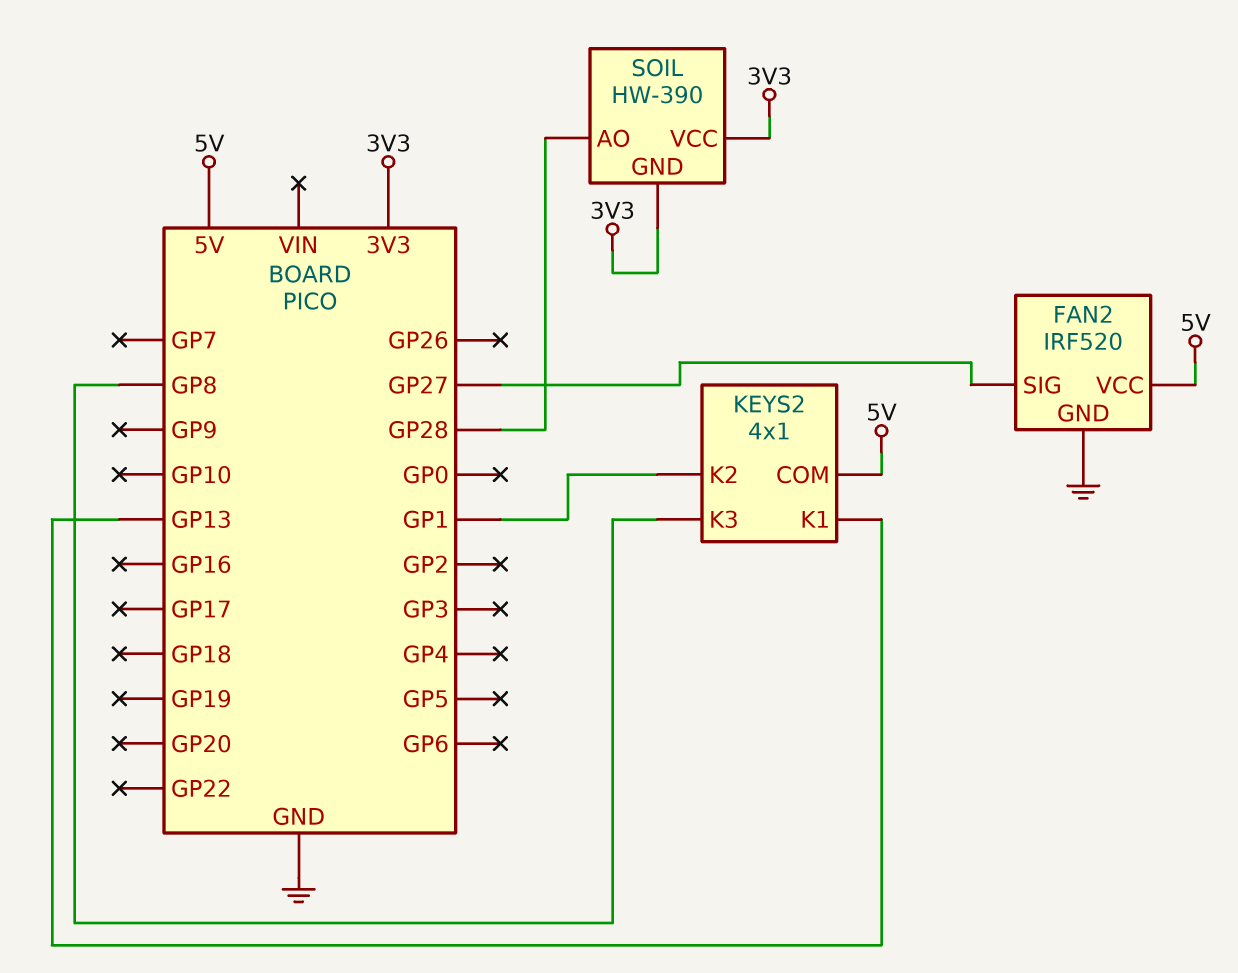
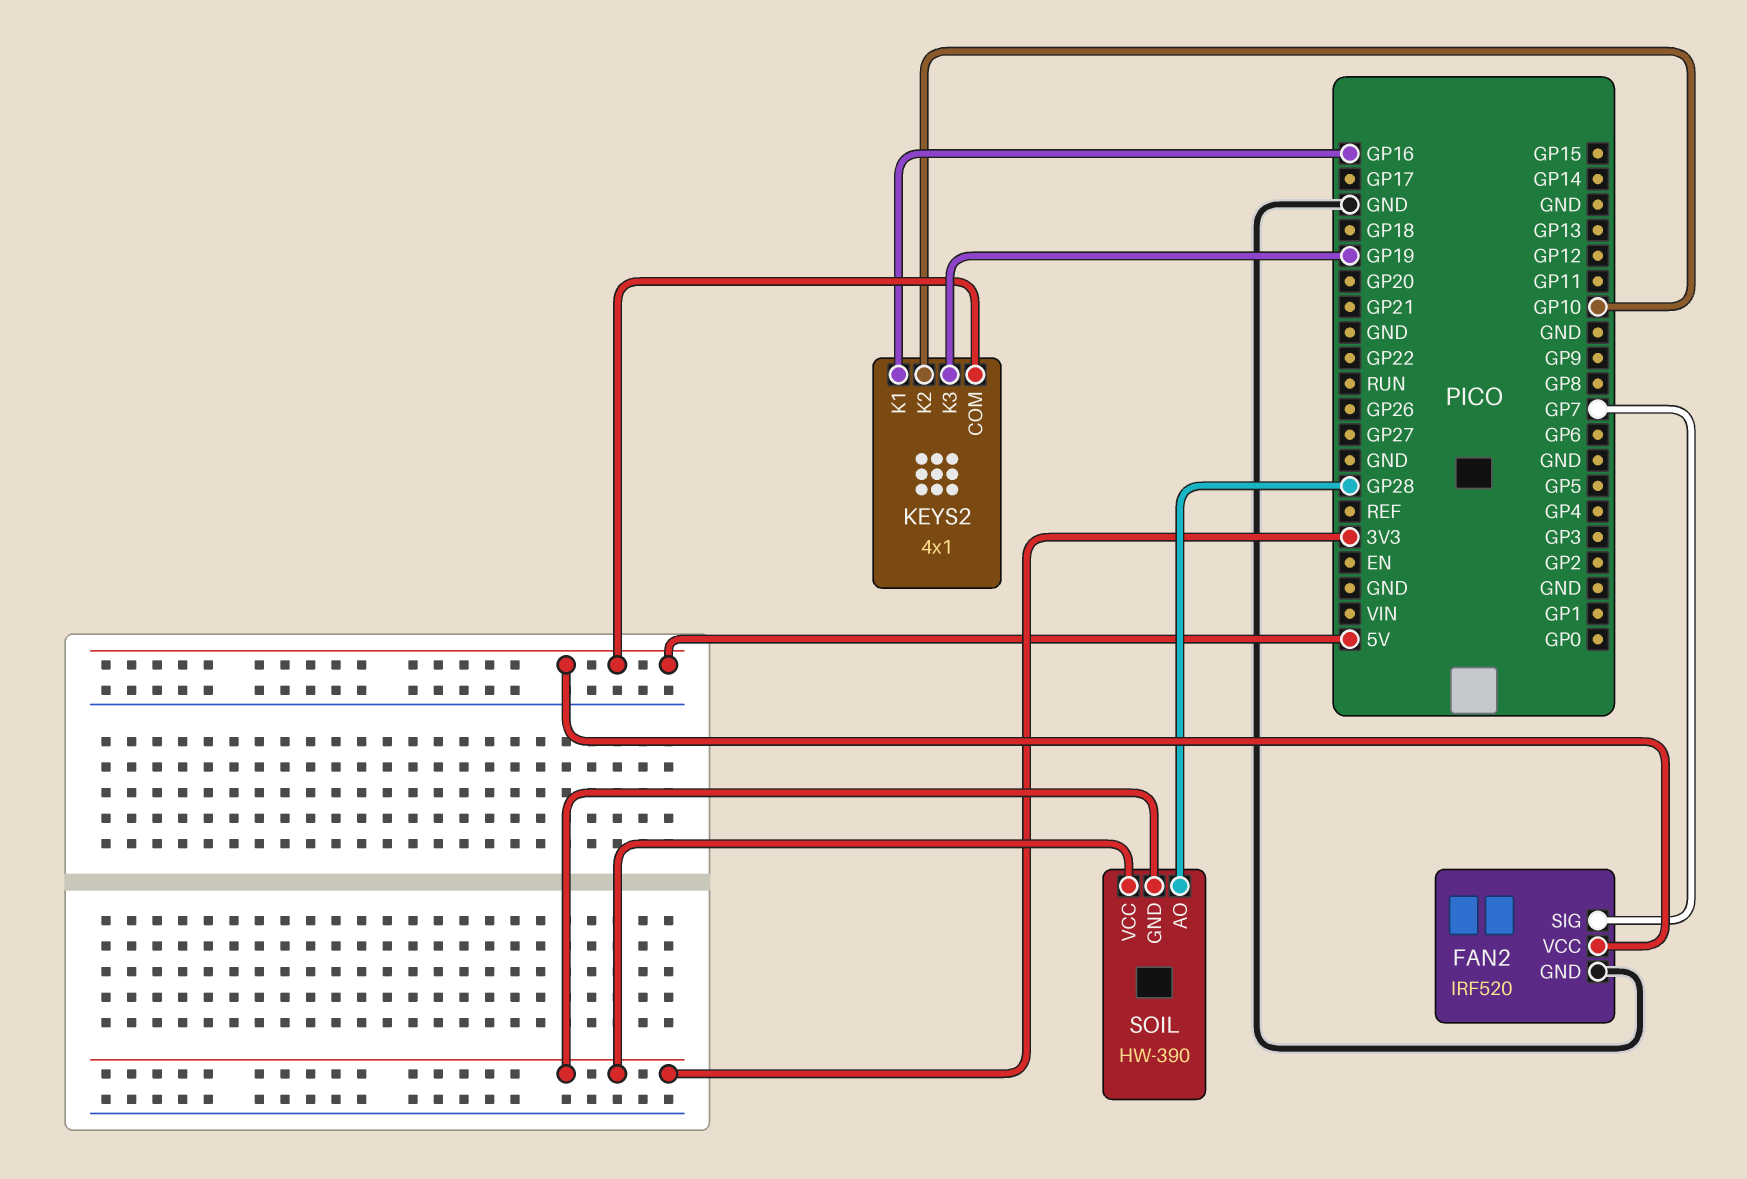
FAN2 pin SIG: GP27 -> GP7
KEYS2 pin K1: GP13 -> GP16
KEYS2 pin K2: GP1 -> GP10
KEYS2 pin K3: GP8 -> GP19

